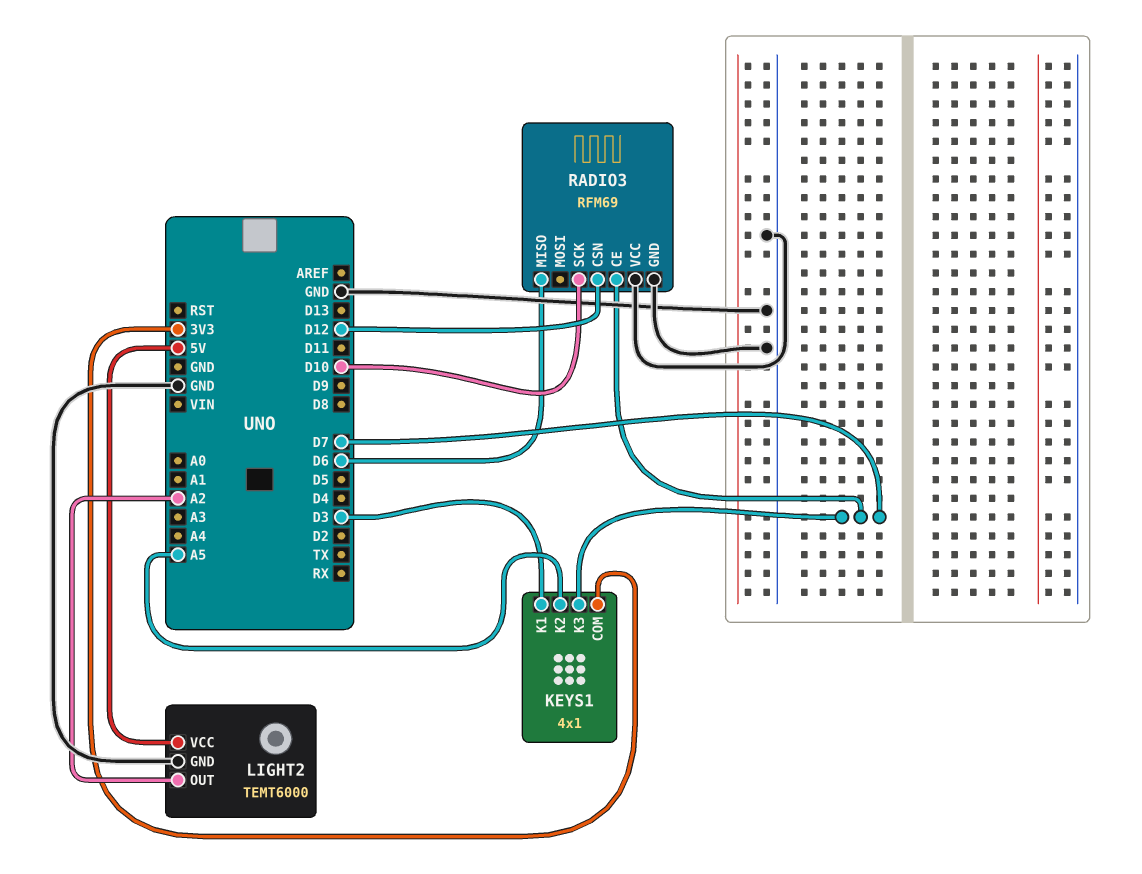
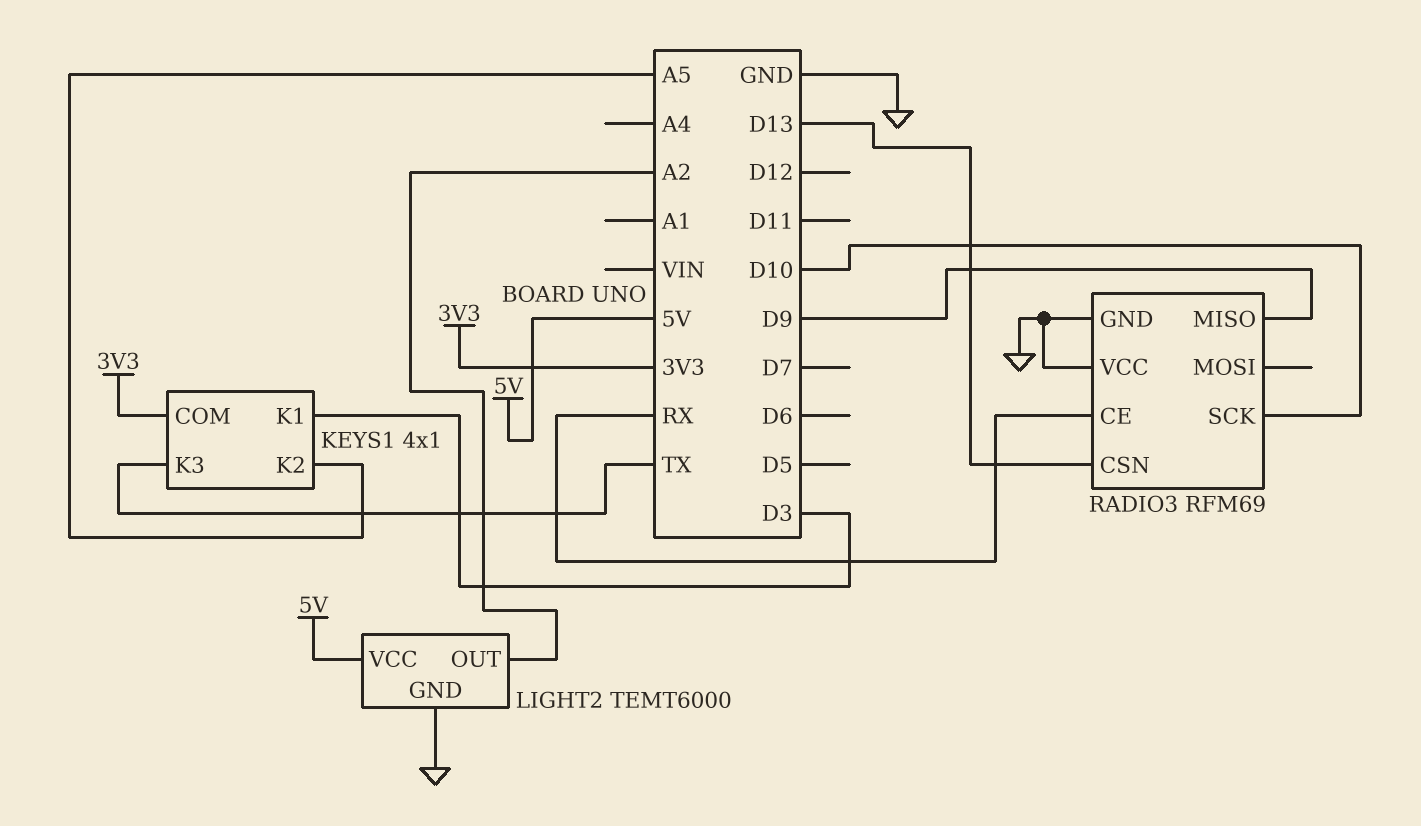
KEYS1 pin K3: D7 -> TX
RADIO3 pin CE: D7 -> RX
RADIO3 pin CSN: D12 -> D13
RADIO3 pin MISO: D6 -> D9

